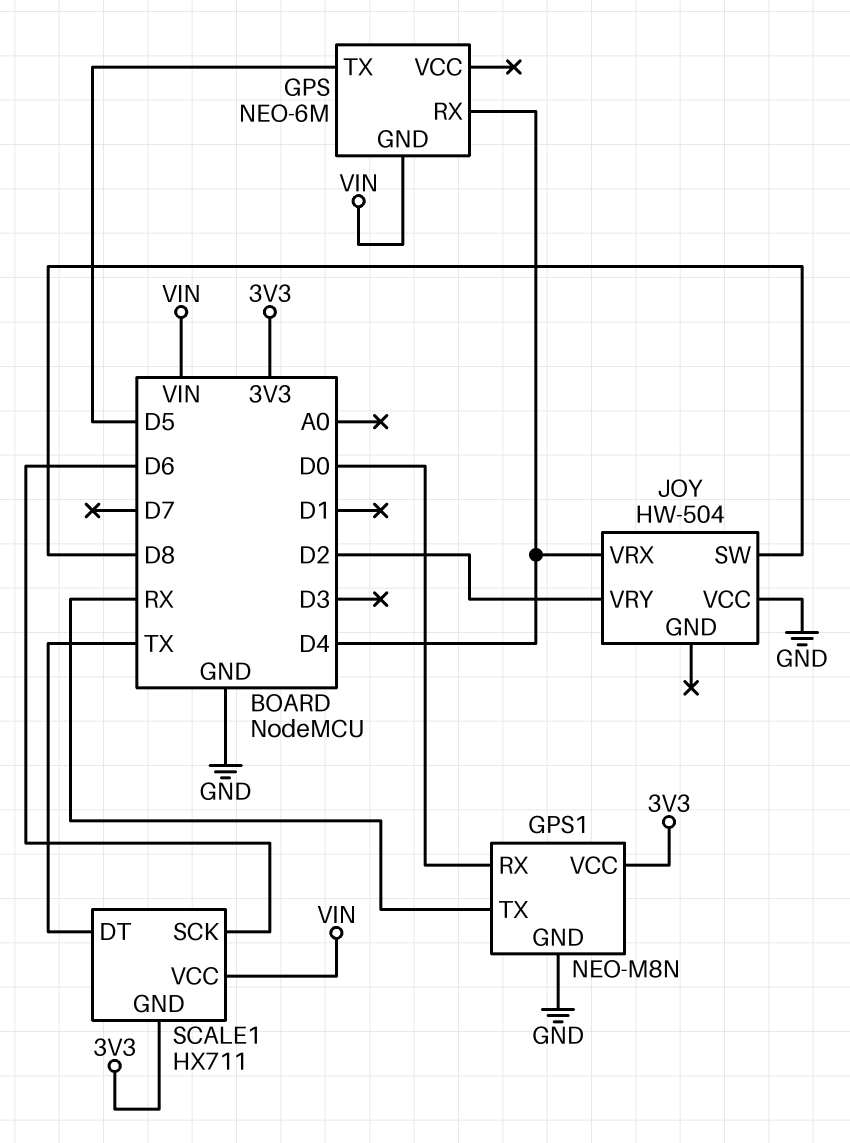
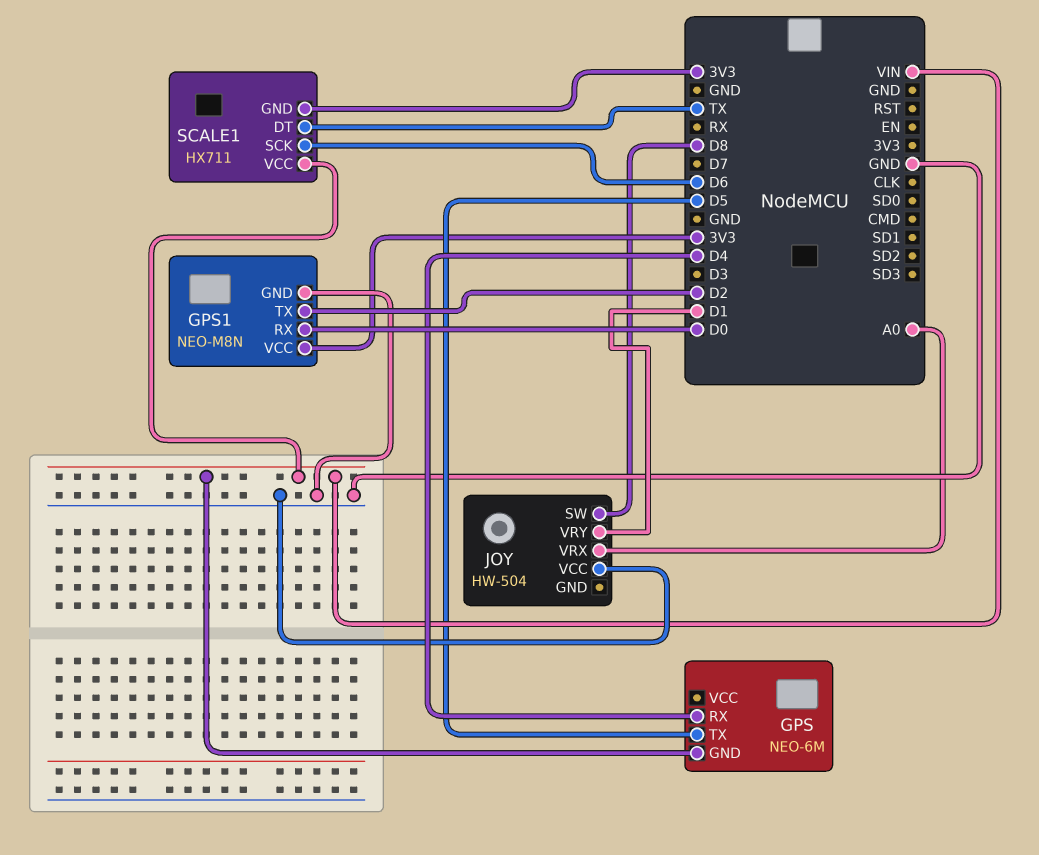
GPS1 pin TX: RX -> D2
JOY pin VRX: D4 -> A0
JOY pin VRY: D2 -> D1

